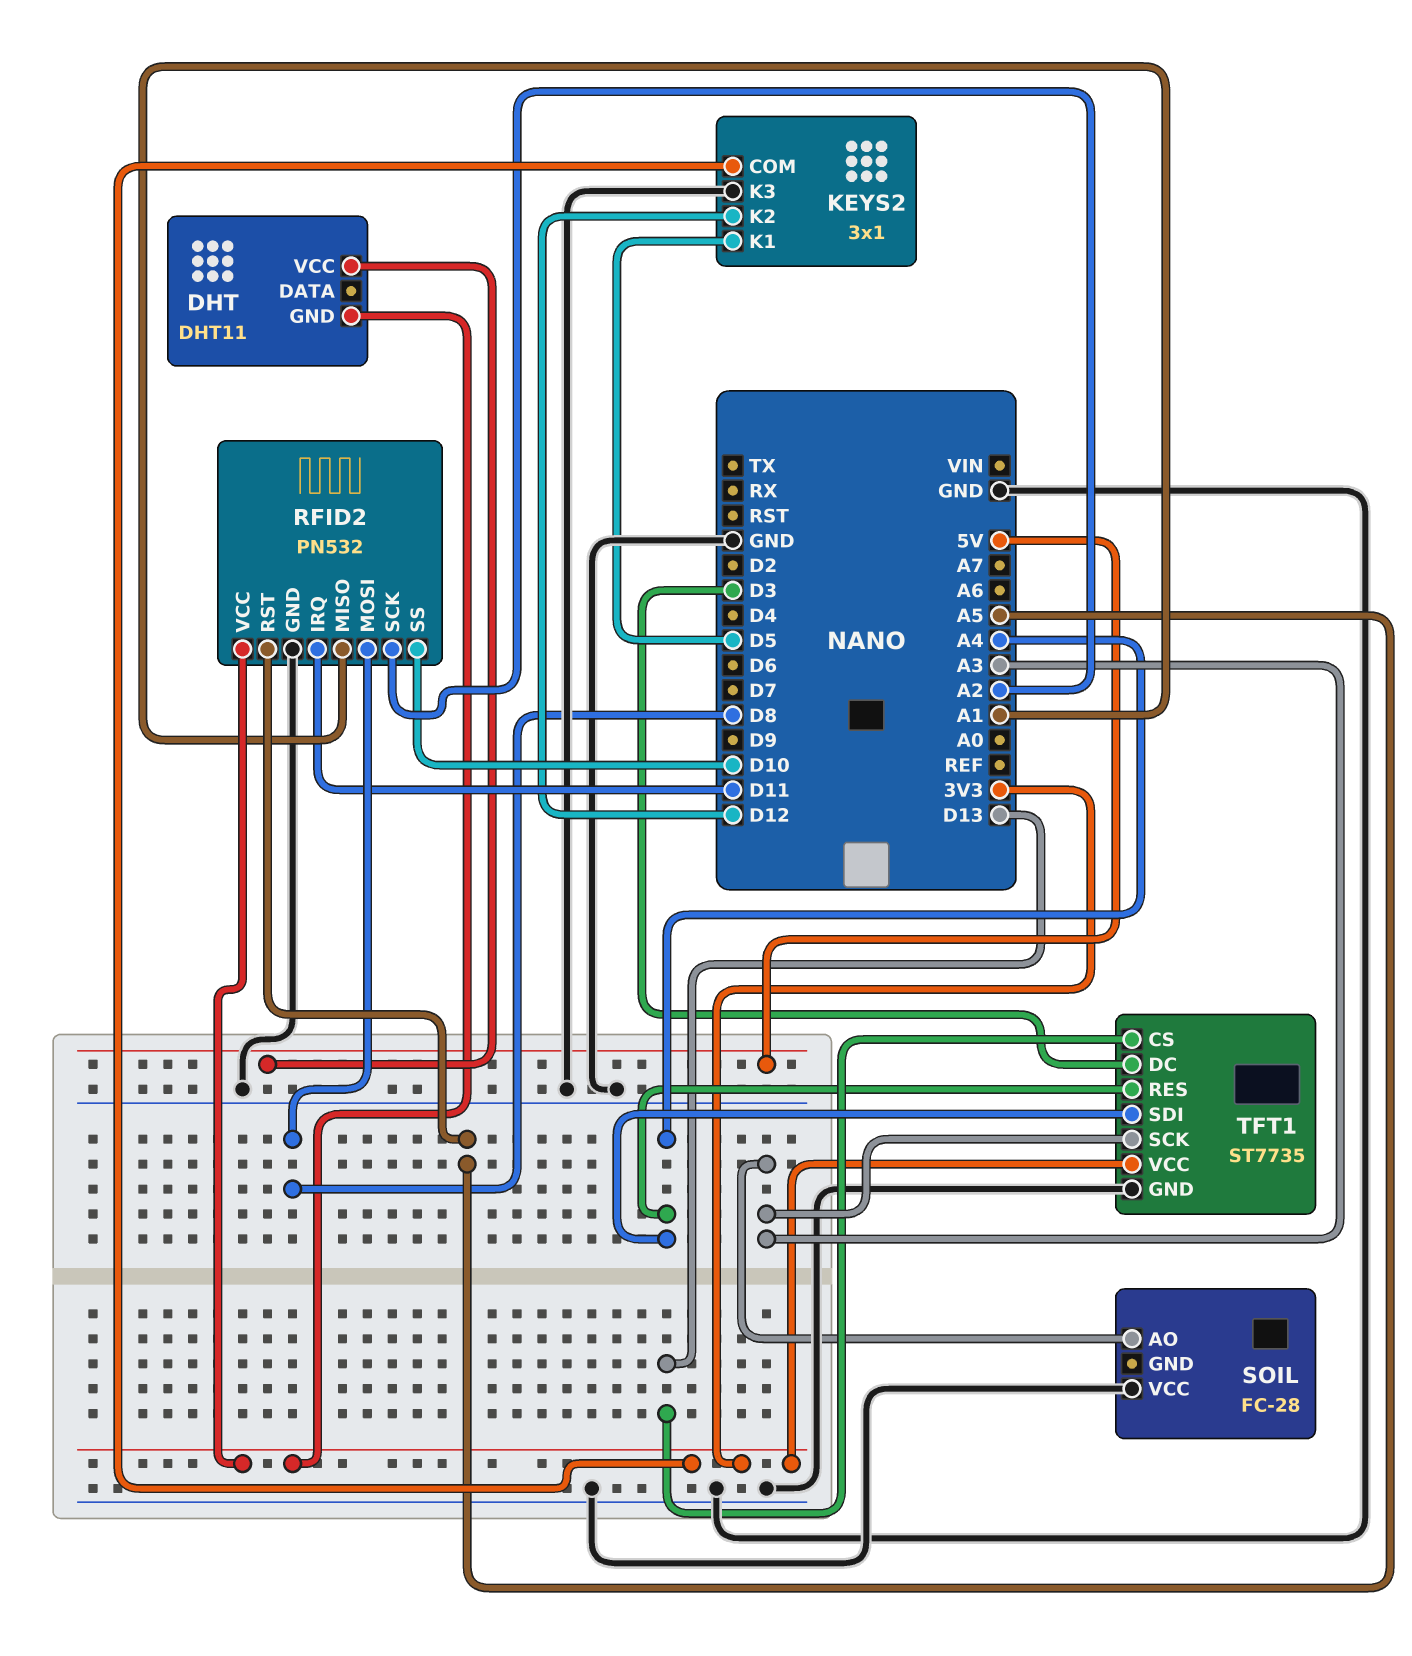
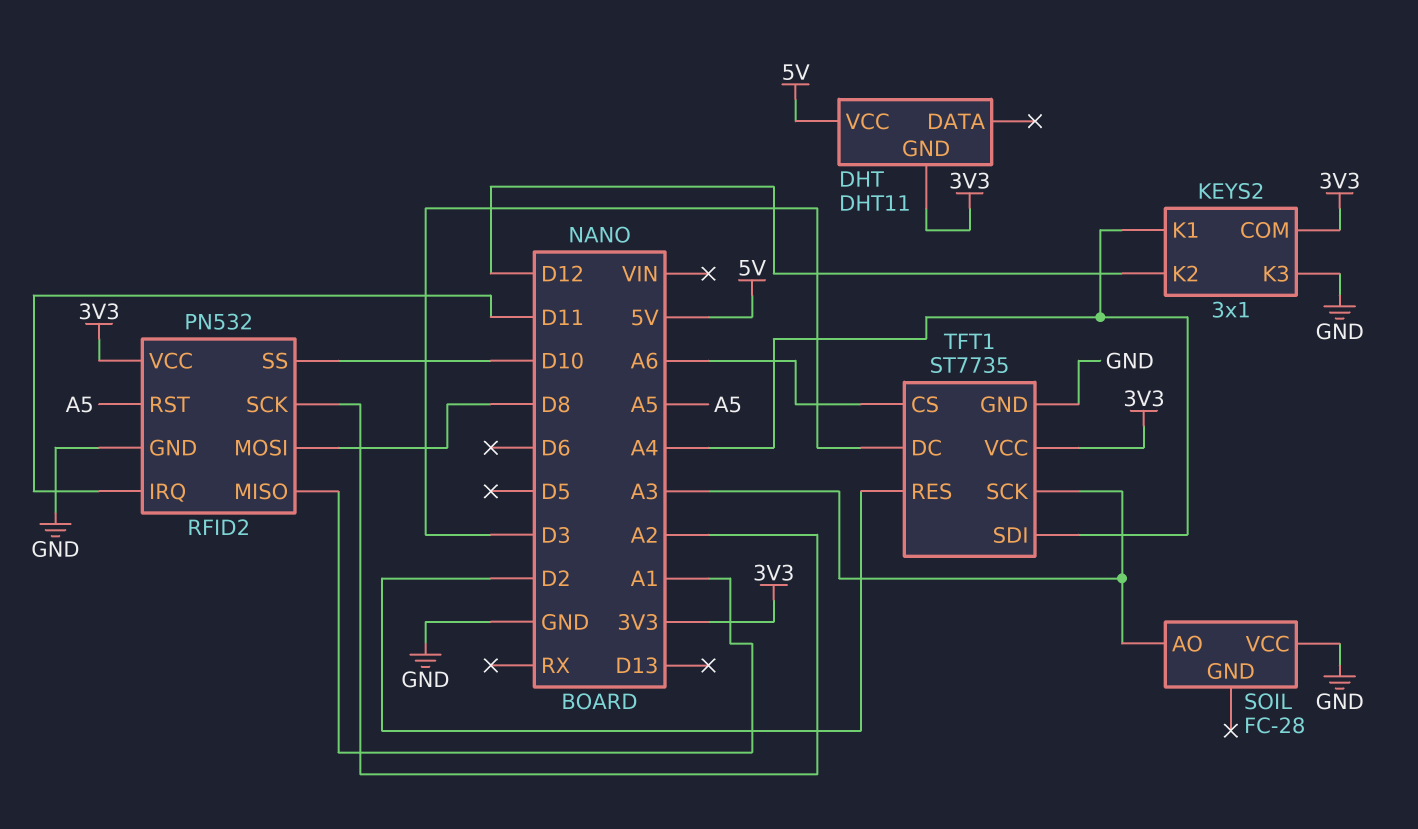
KEYS2 pin K1: D5 -> A4
TFT1 pin CS: D13 -> A6
TFT1 pin RES: A4 -> D2

